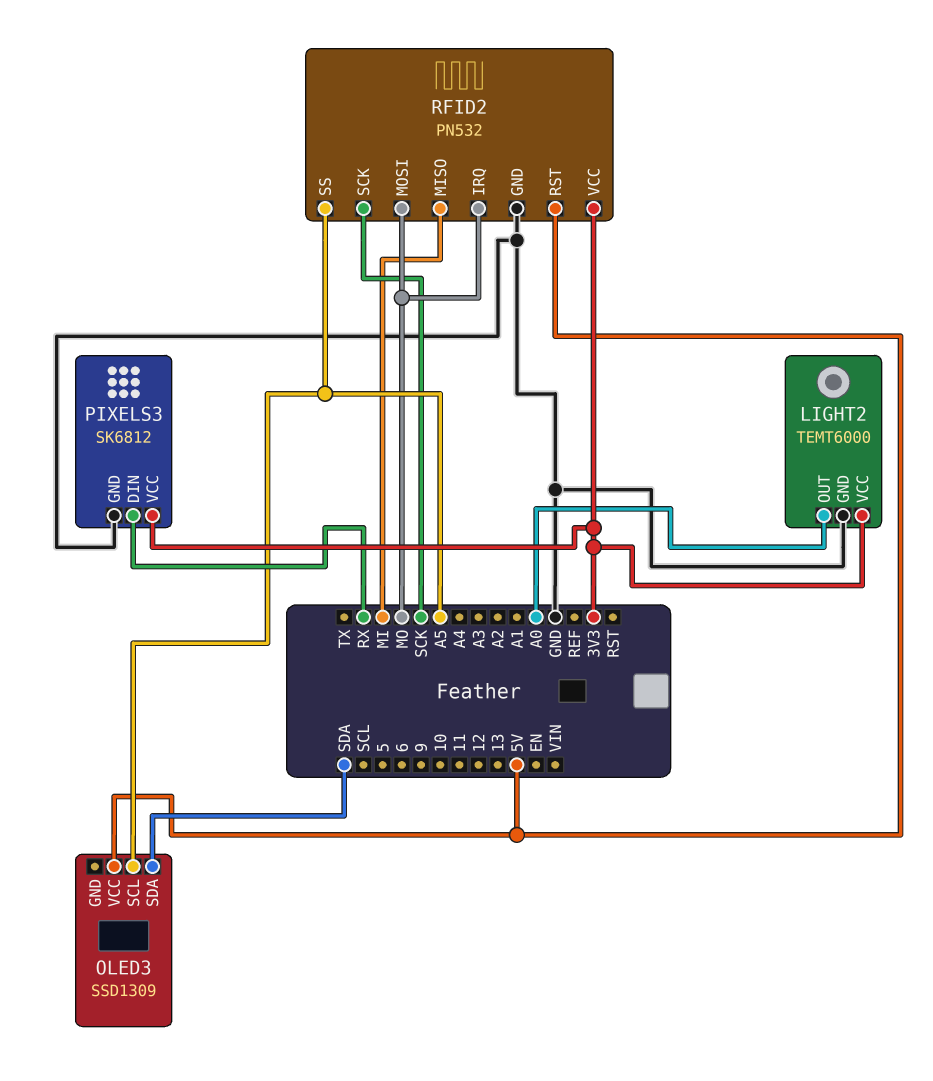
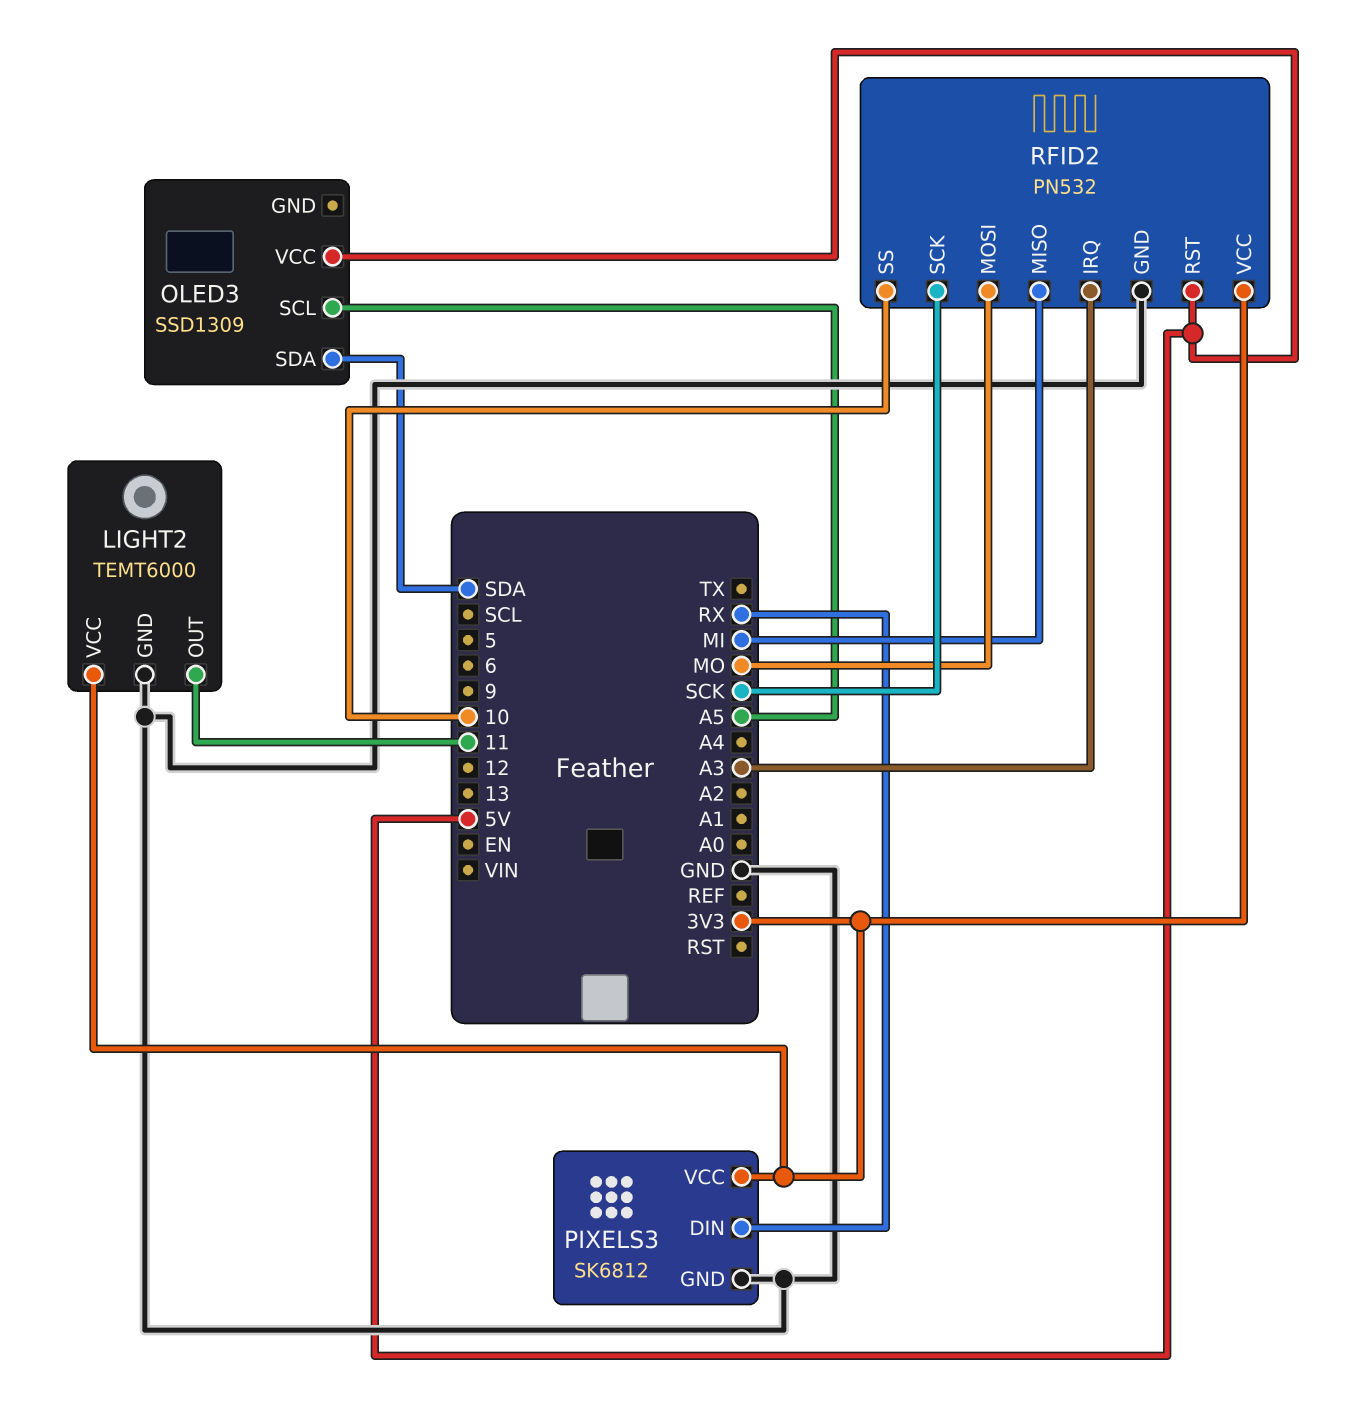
LIGHT2 pin OUT: A0 -> 11
RFID2 pin IRQ: MO -> A3
RFID2 pin SS: A5 -> 10

